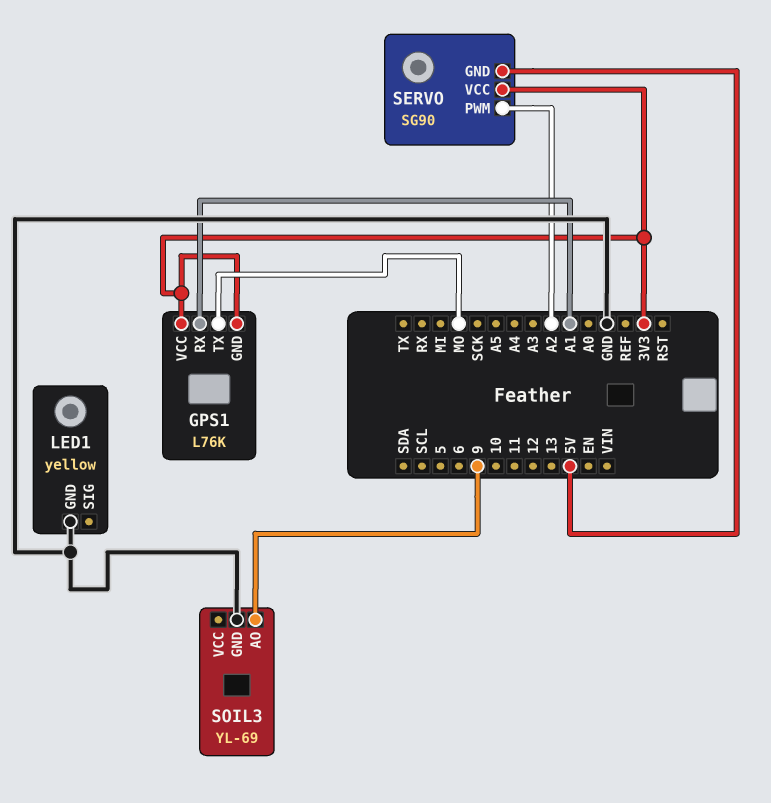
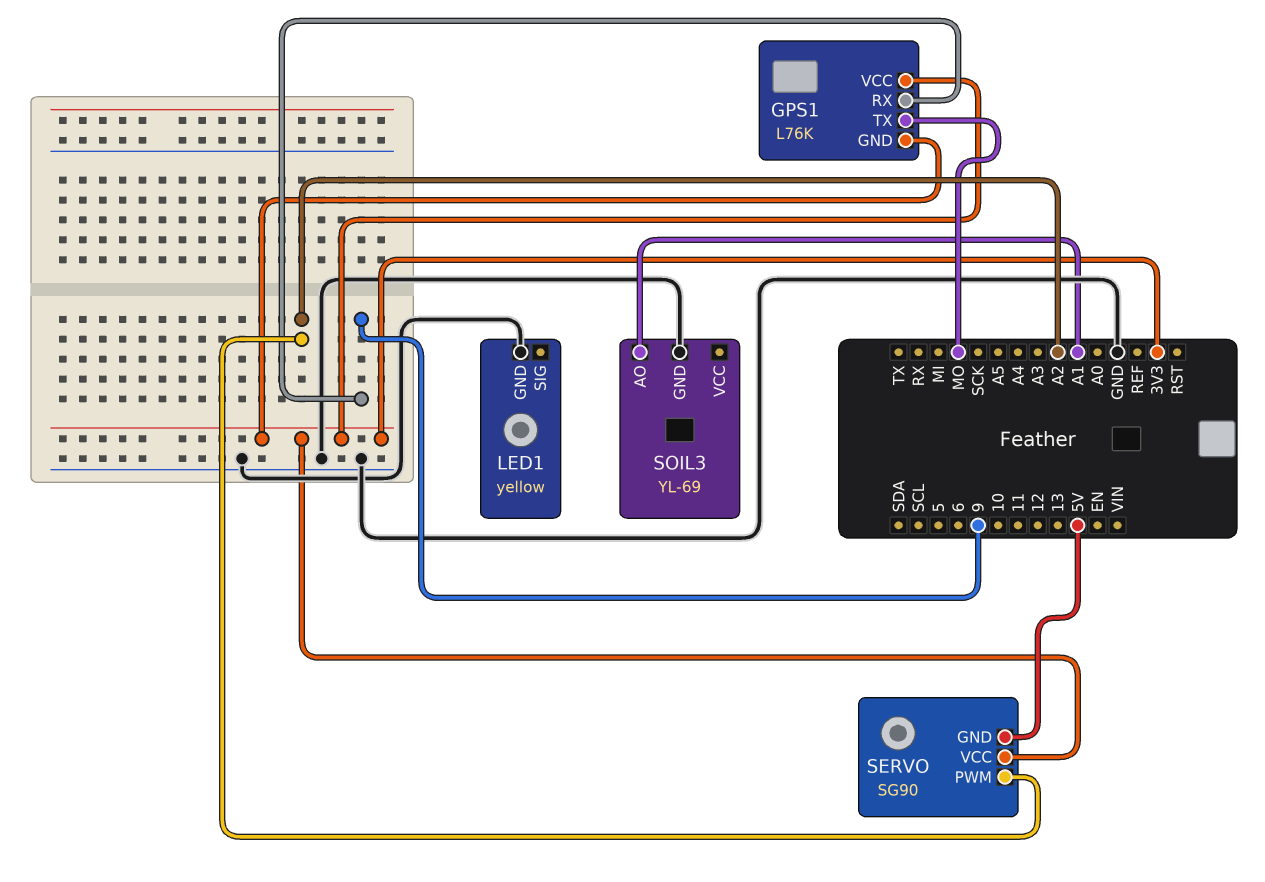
GPS1 pin RX: A1 -> 9
SOIL3 pin AO: 9 -> A1

